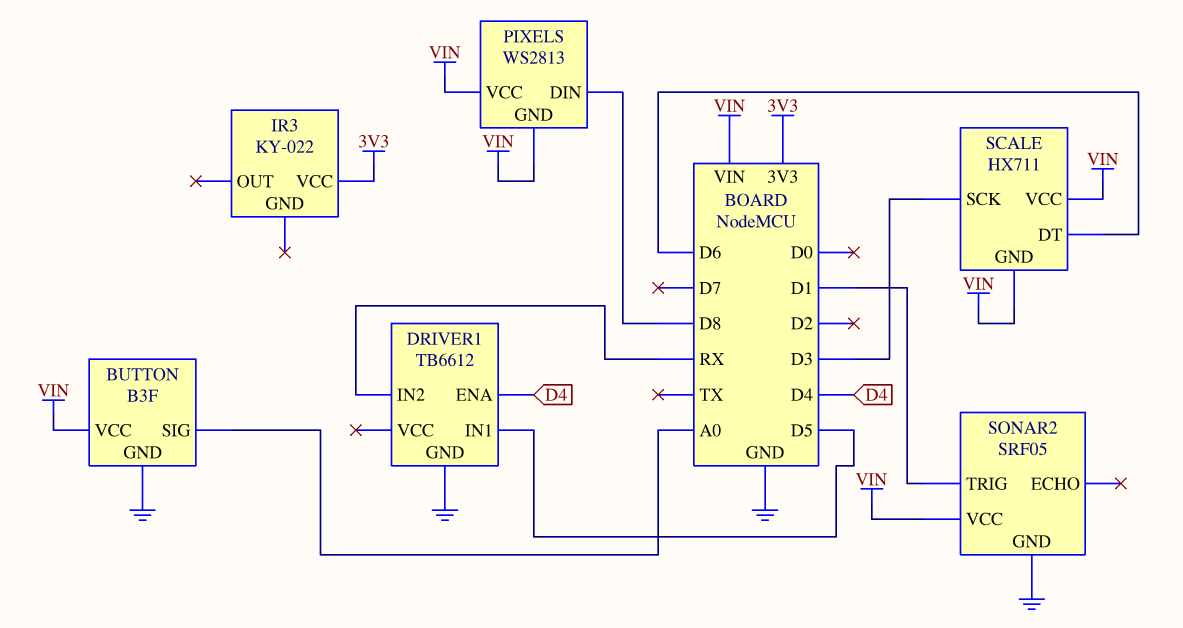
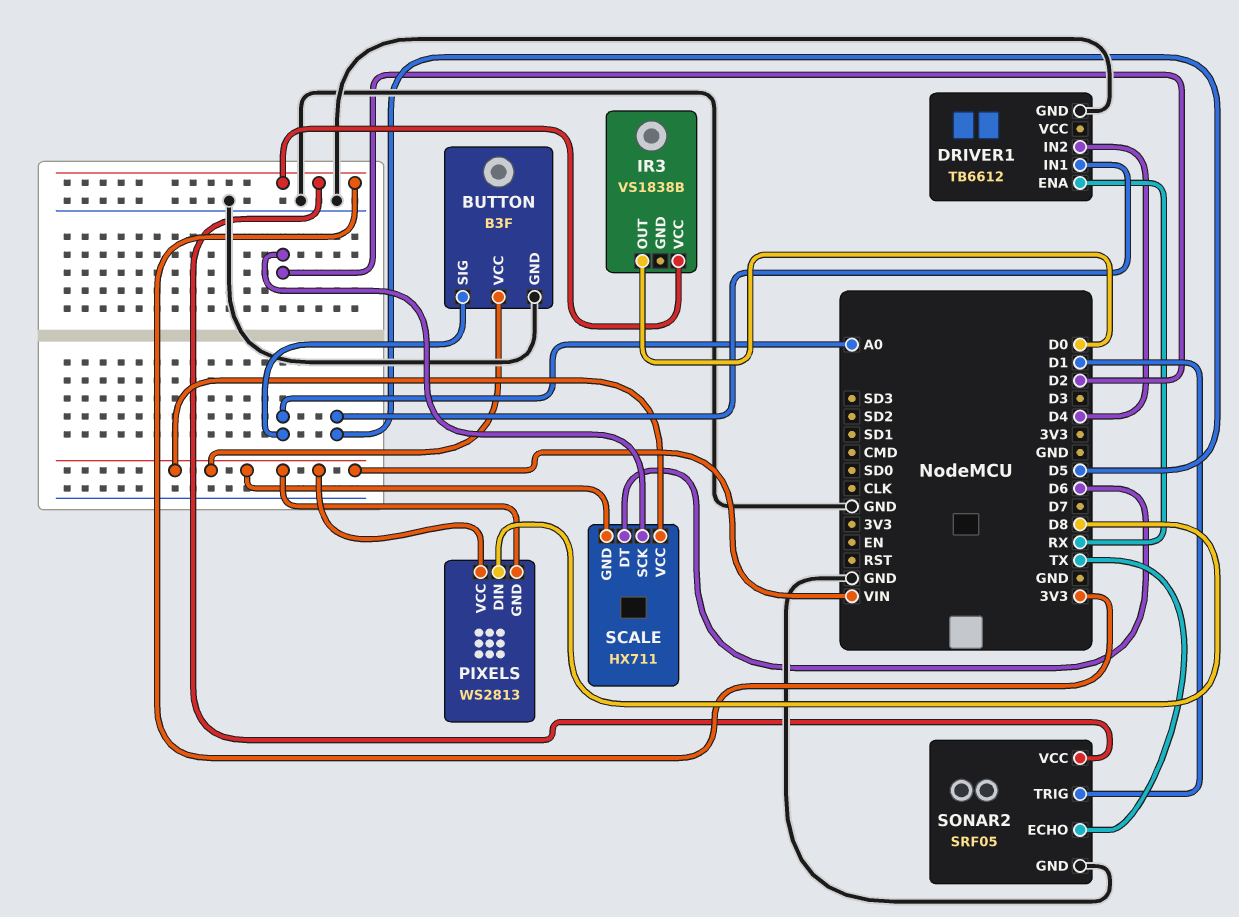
DRIVER1 pin ENA: D4 -> RX
DRIVER1 pin IN2: RX -> D4
IR3: KY-022 -> VS1838B
IR3 pin OUT: none -> D0
SCALE pin SCK: D3 -> D2
SONAR2 pin ECHO: none -> TX
SONAR2 pin VCC: VIN -> 3V3

